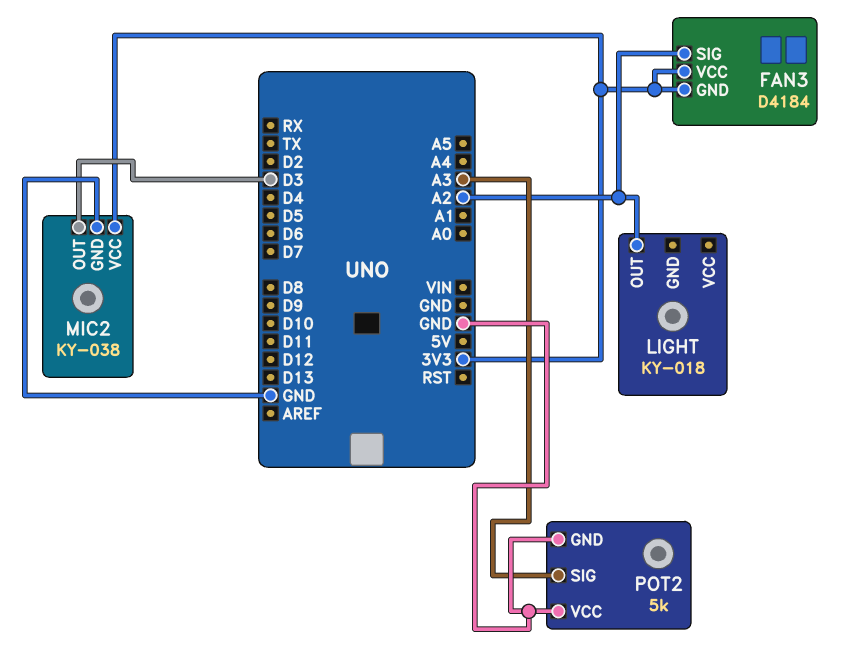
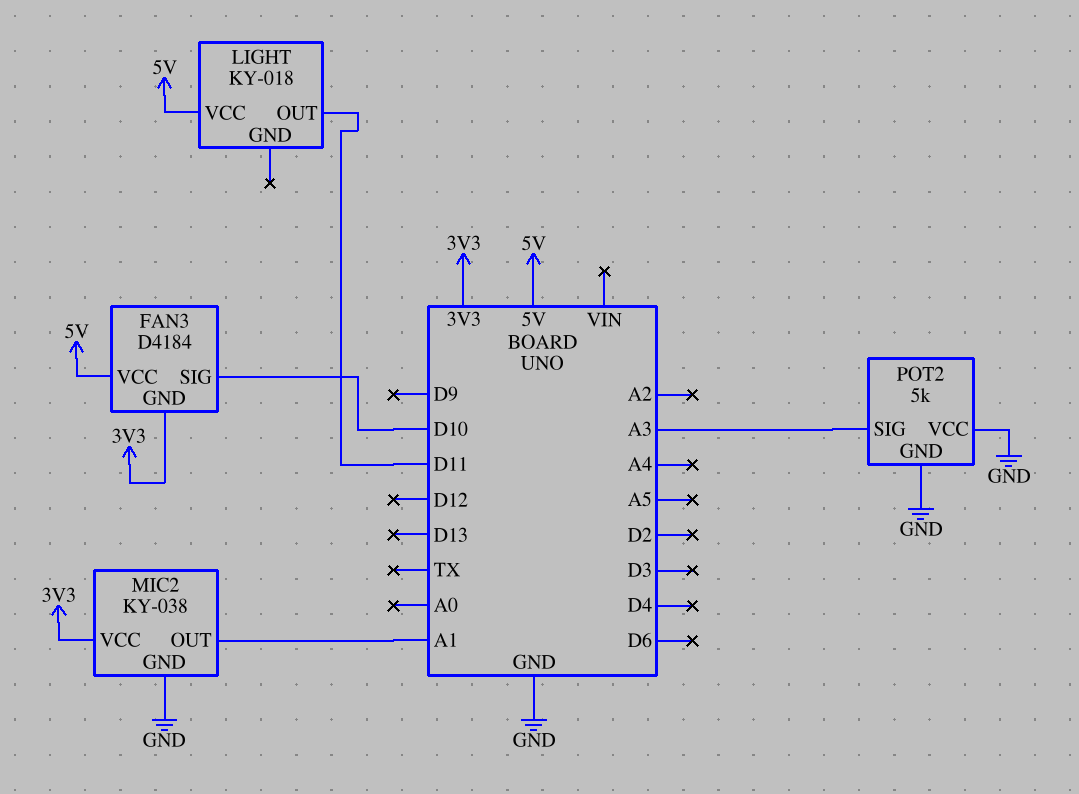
FAN3 pin SIG: A2 -> D10
FAN3 pin VCC: 3V3 -> 5V
LIGHT pin OUT: A2 -> D11
LIGHT pin VCC: none -> 5V
MIC2 pin OUT: D3 -> A1

